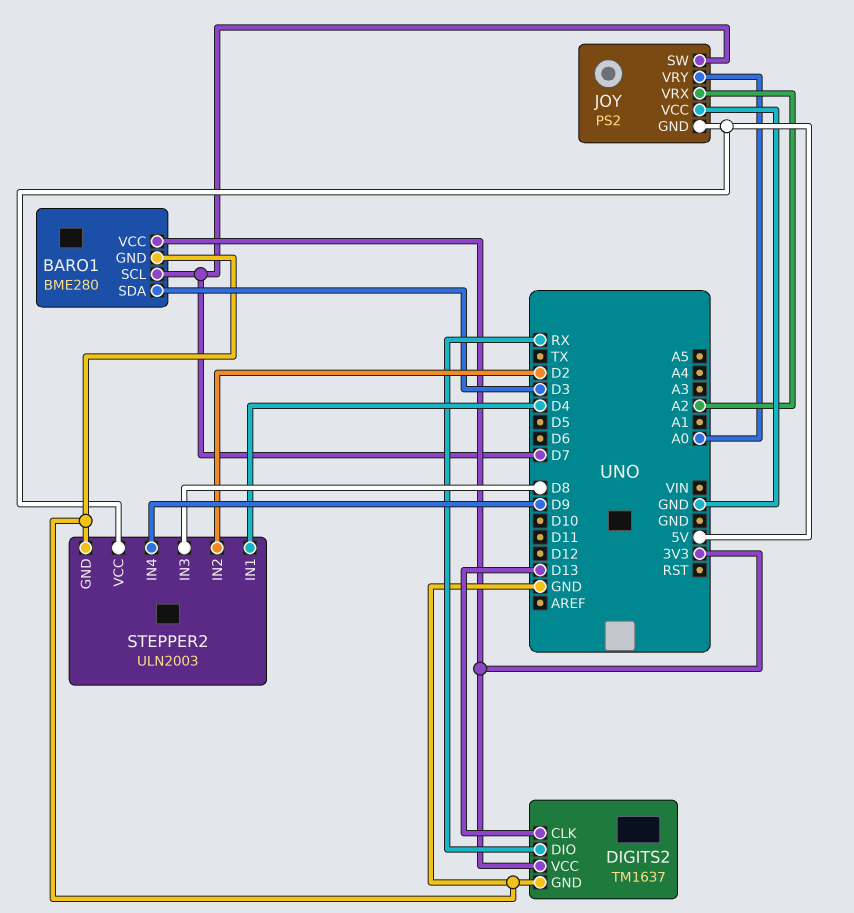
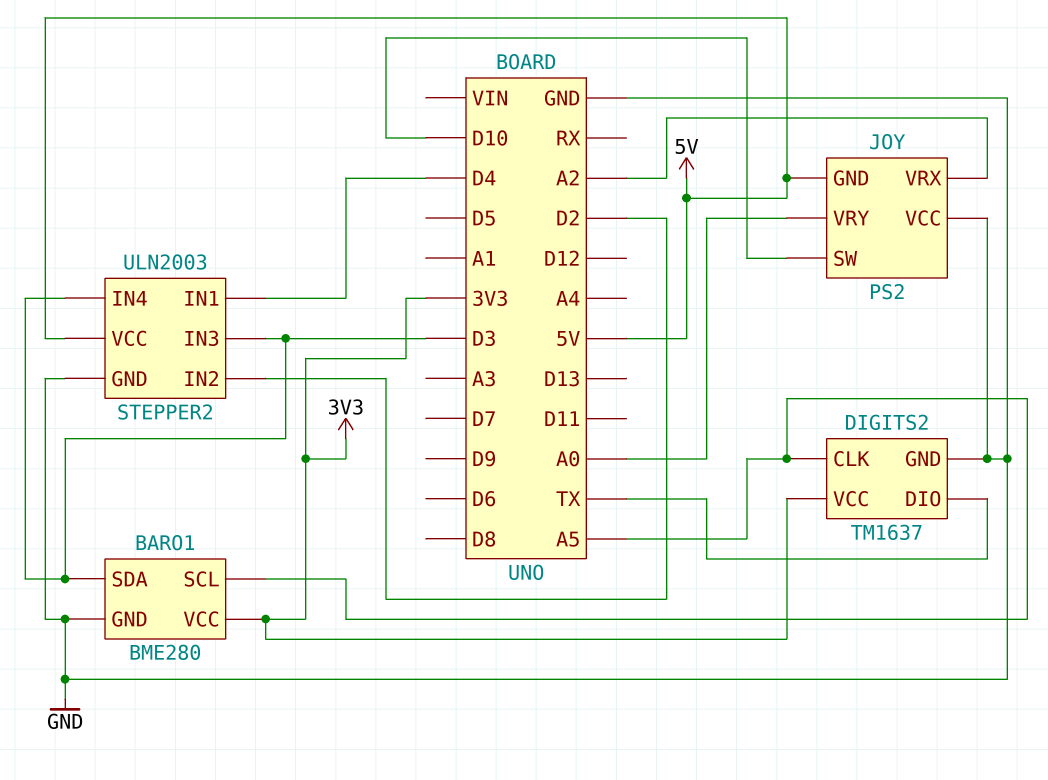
BARO1 pin SCL: D7 -> A5
DIGITS2 pin CLK: D13 -> A5
DIGITS2 pin DIO: RX -> TX
JOY pin SW: D7 -> D10
STEPPER2 pin IN3: D8 -> D3
STEPPER2 pin IN4: D9 -> D3

